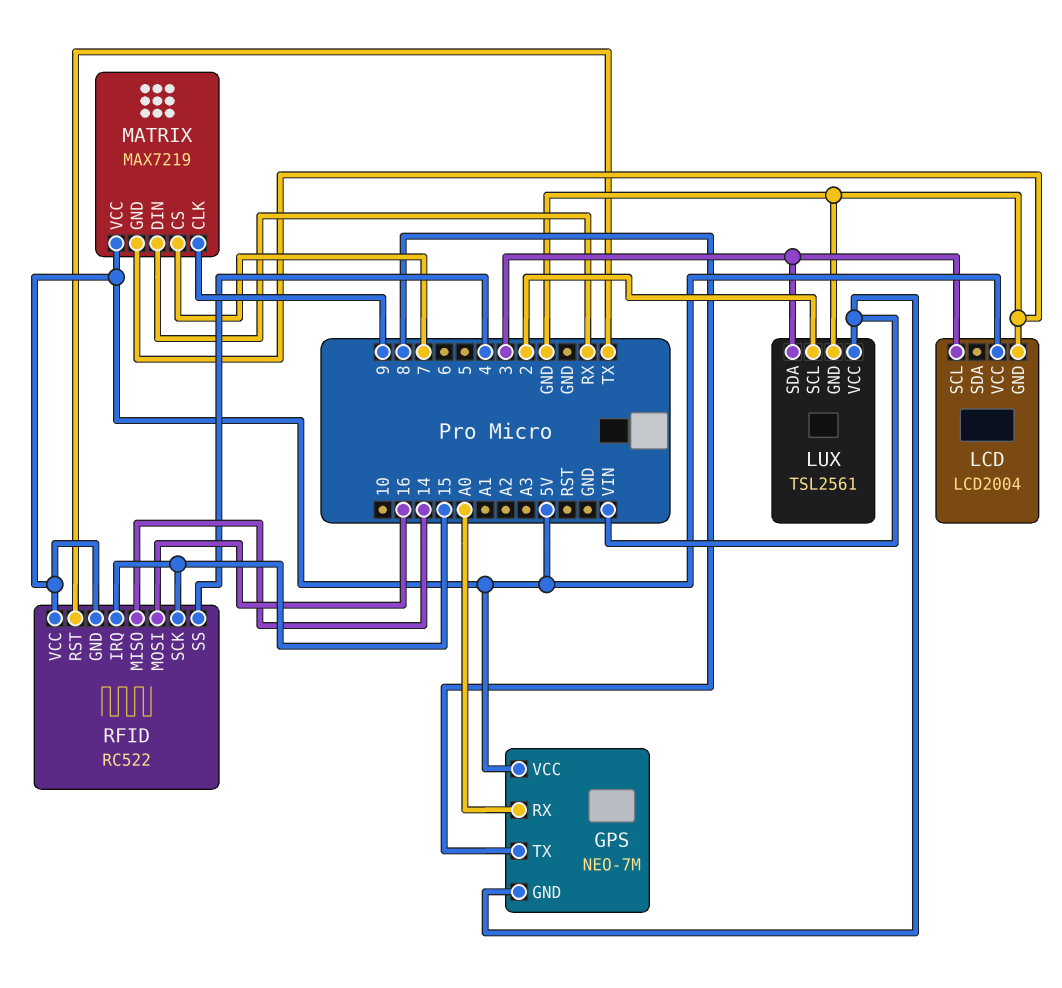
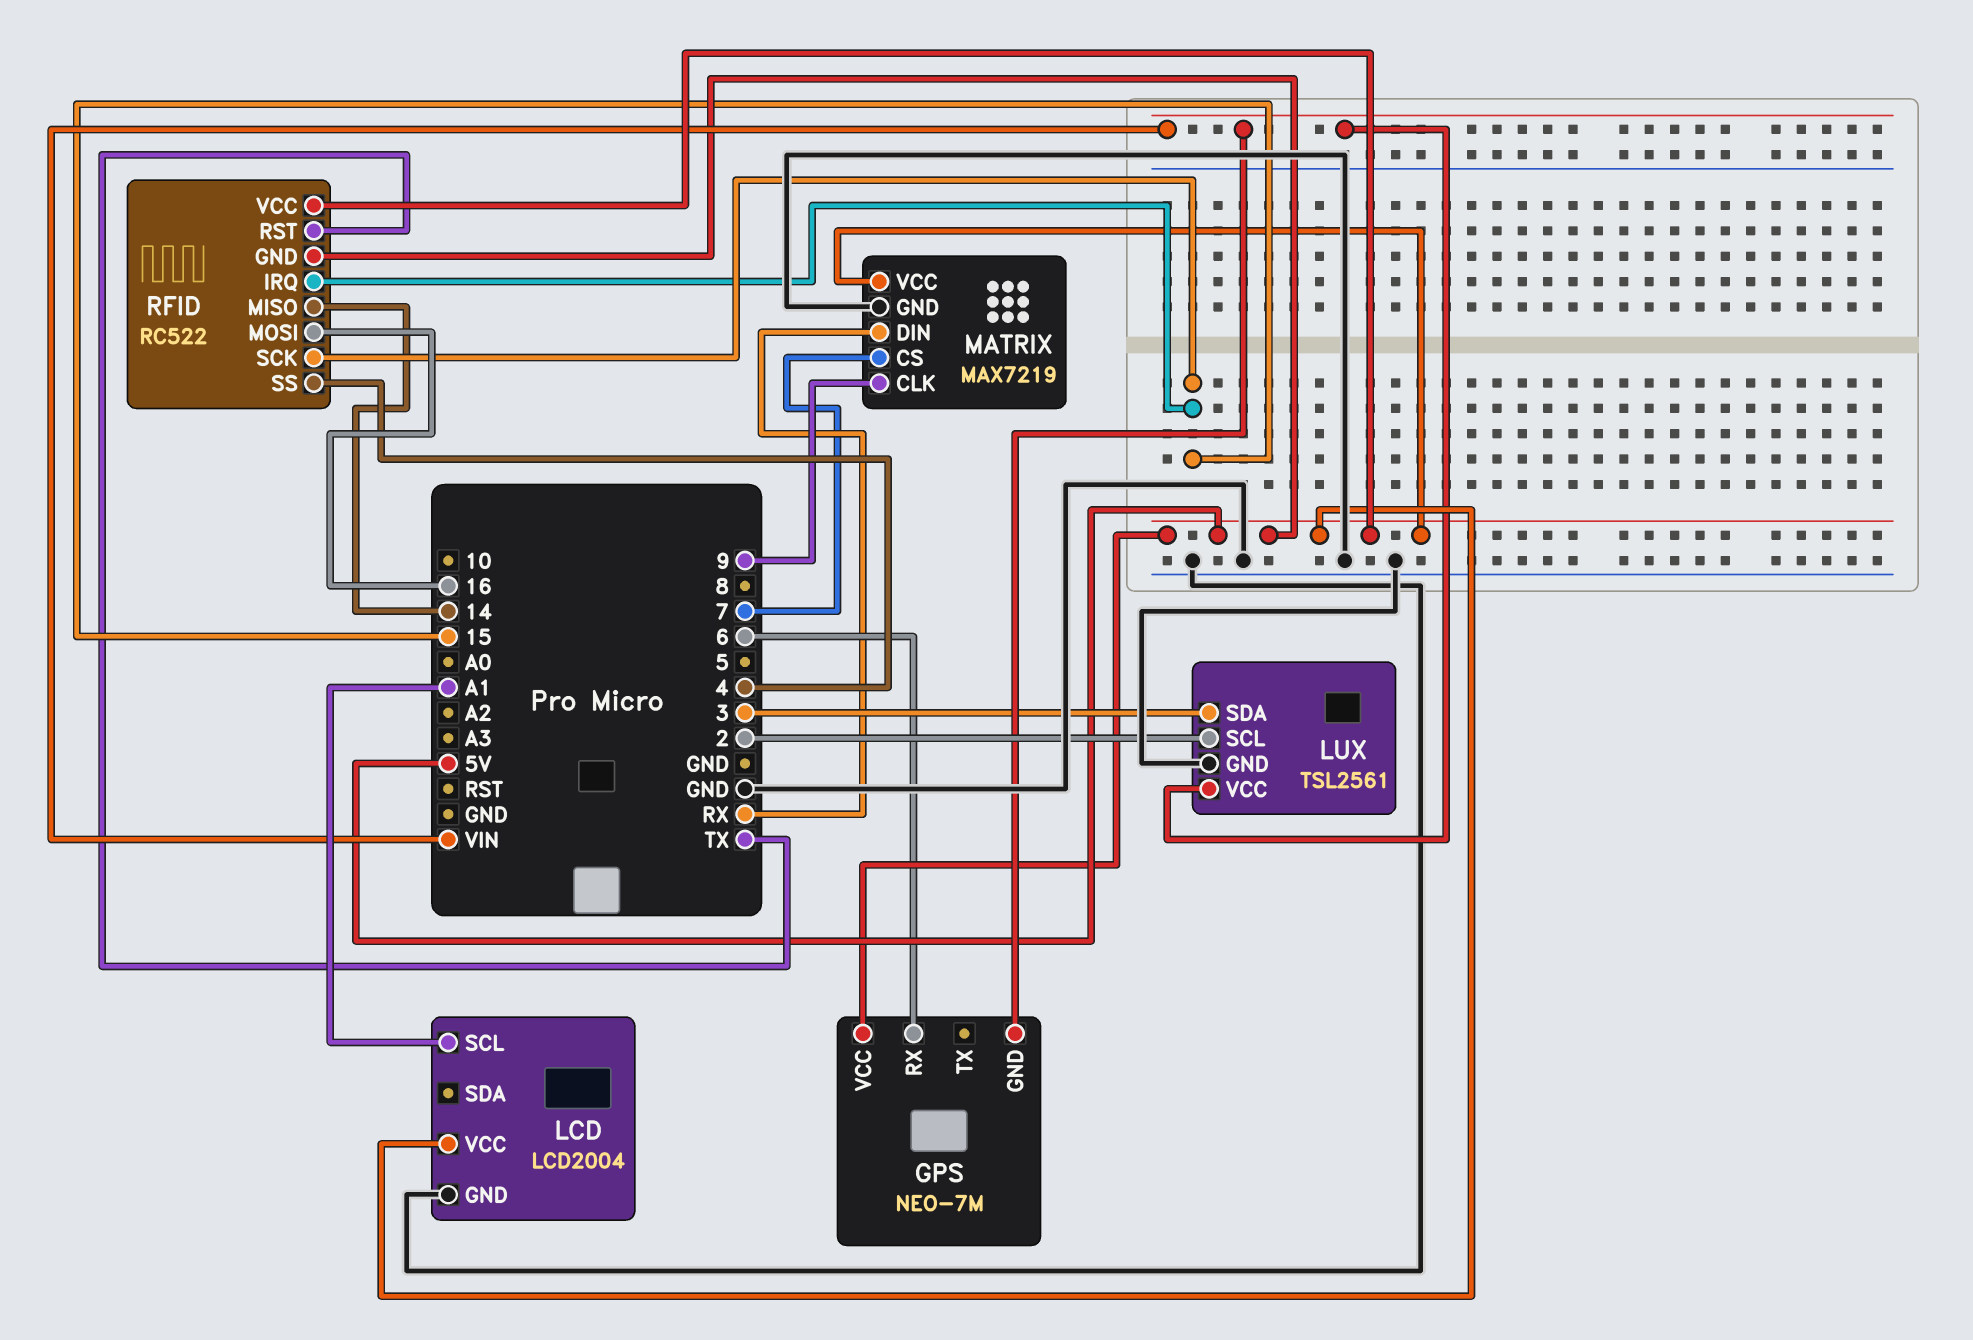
GPS pin RX: A0 -> 6
GPS pin TX: 8 -> none
LCD pin SCL: 3 -> A1

